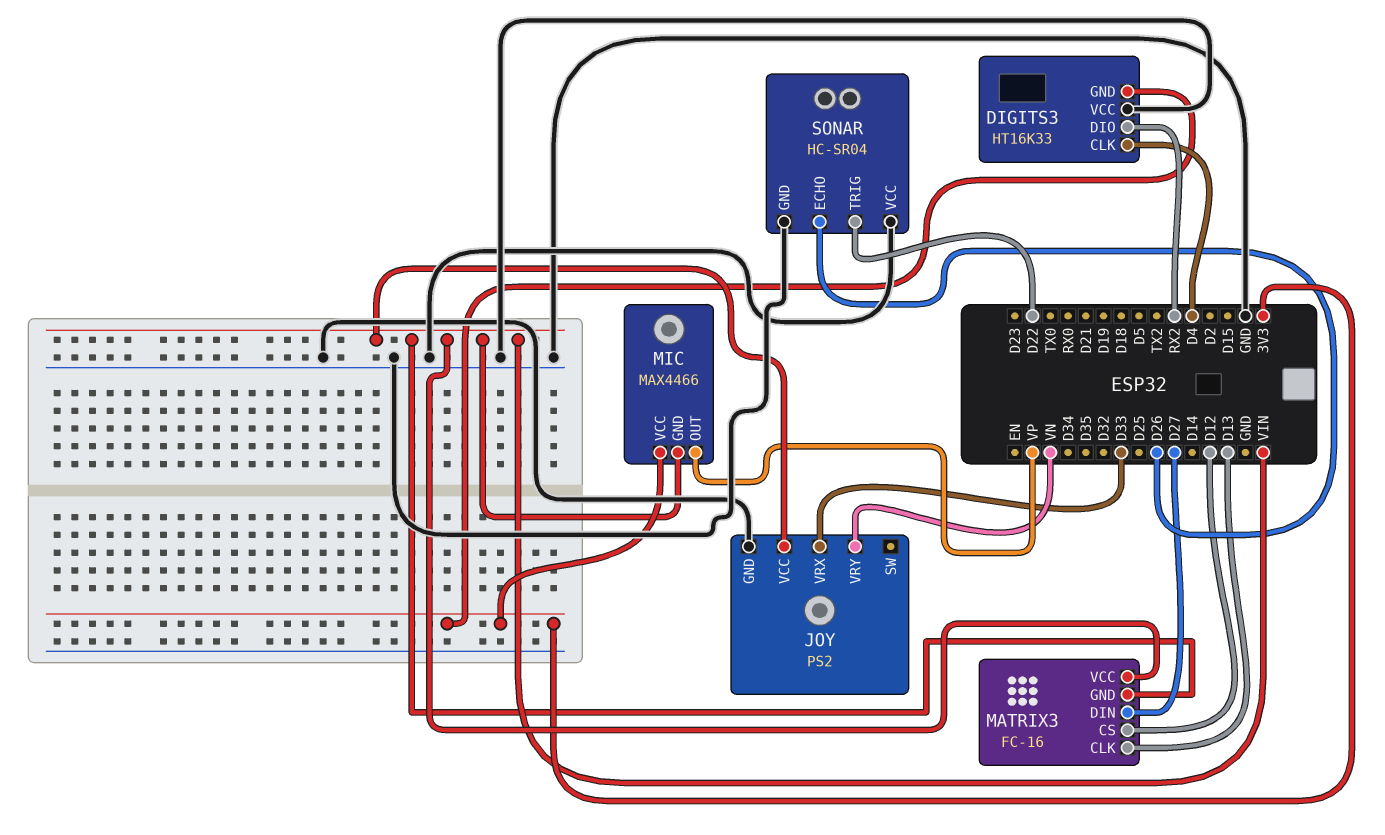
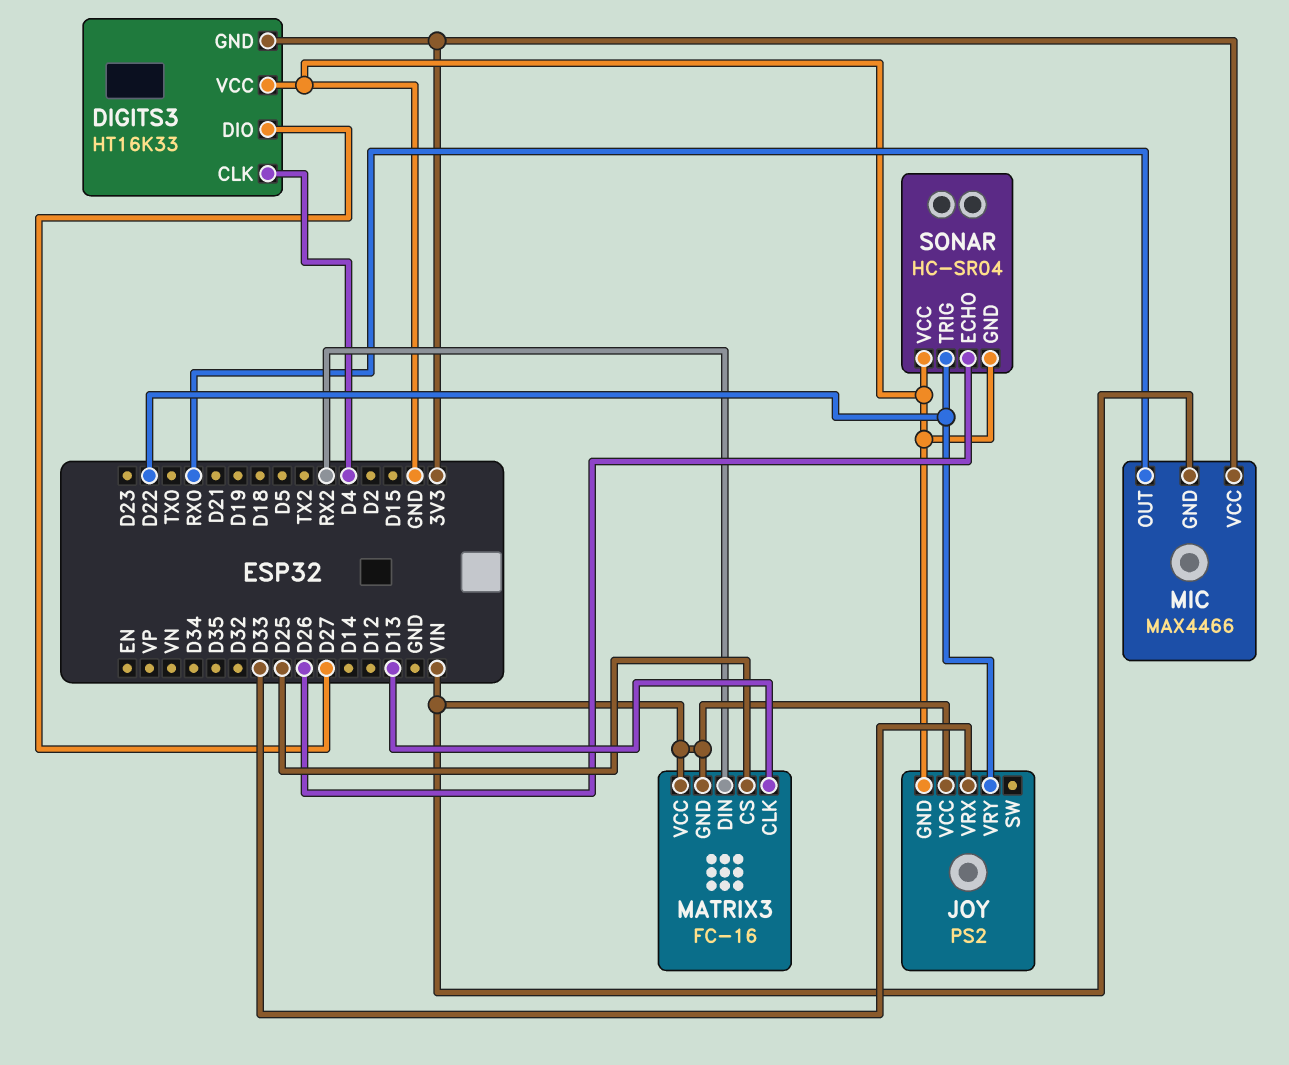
DIGITS3 pin DIO: RX2 -> D27
JOY pin VRY: VN -> D22
MATRIX3 pin CS: D12 -> D25
MATRIX3 pin DIN: D27 -> RX2
MIC pin OUT: VP -> RX0

